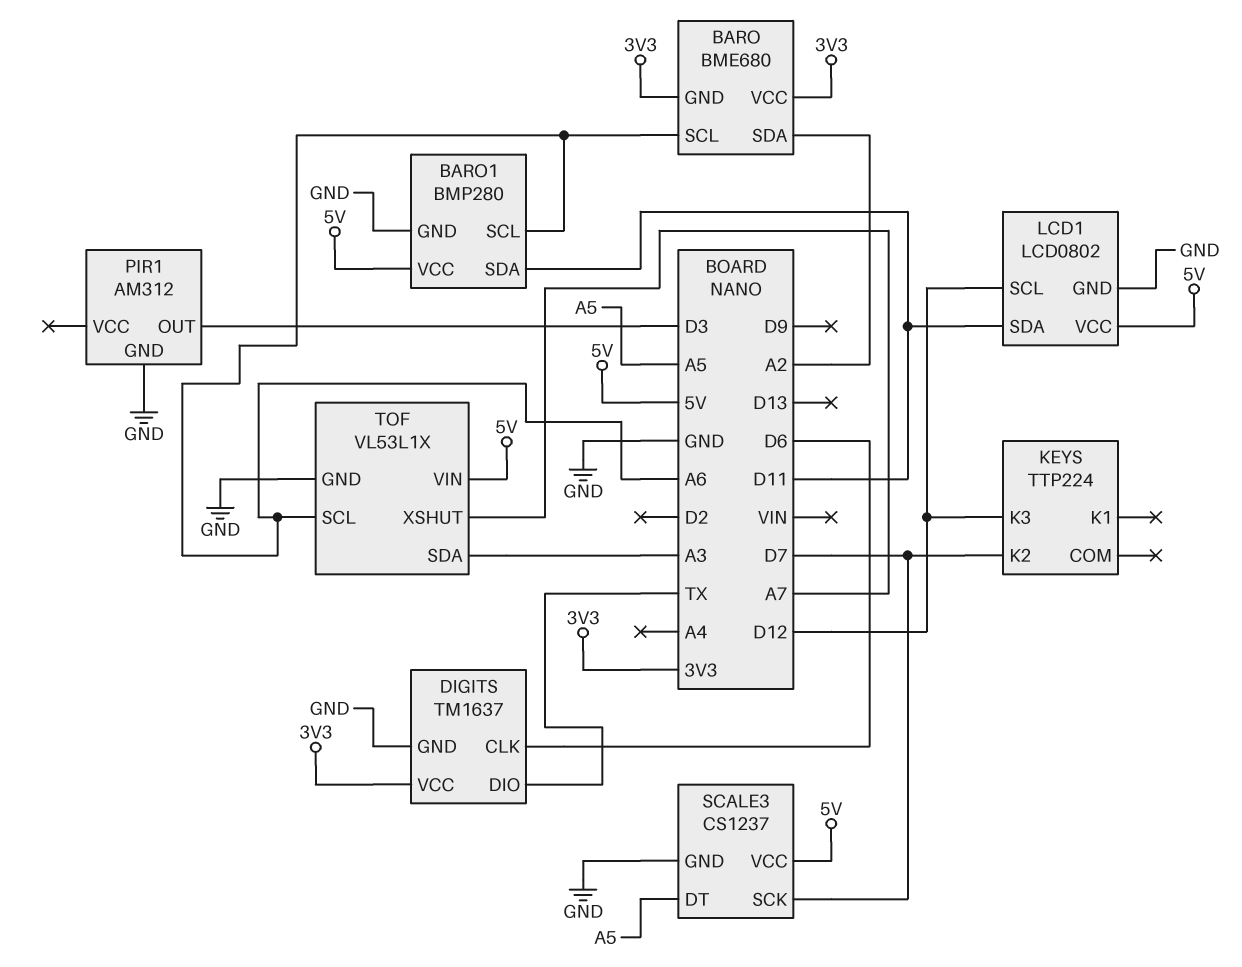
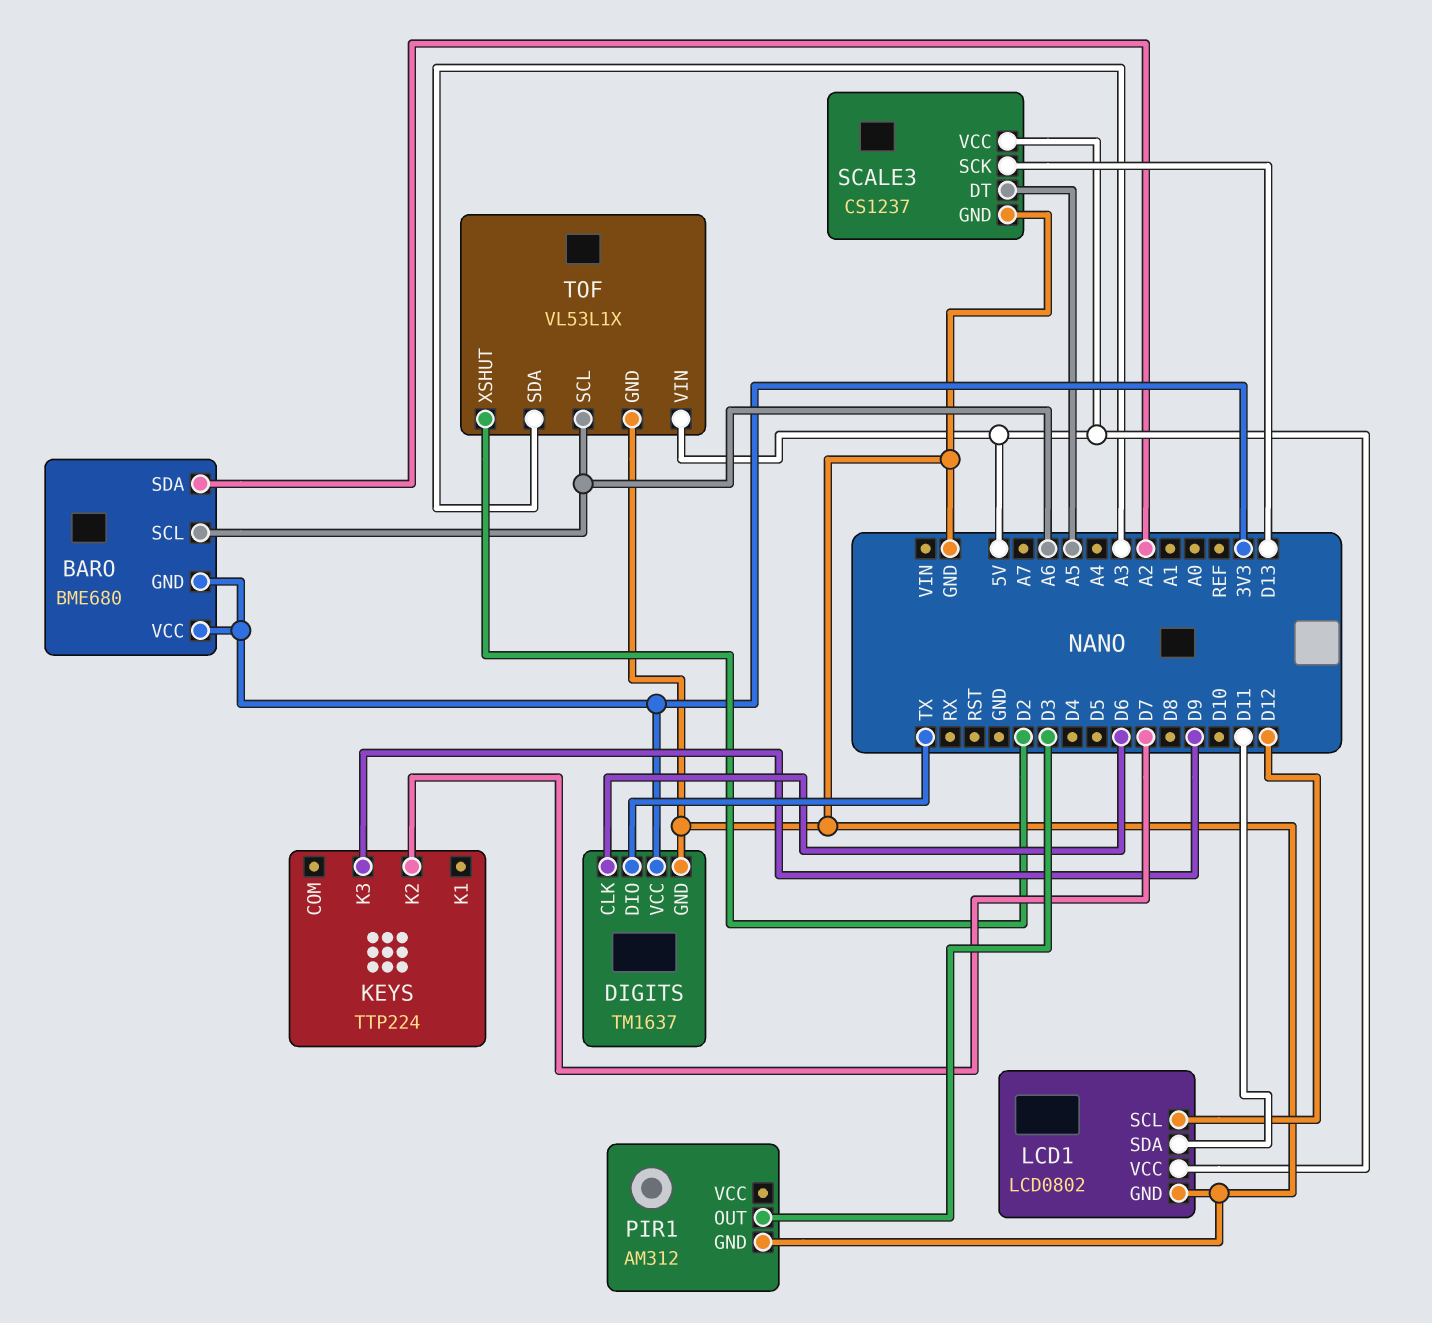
BARO1: BMP280 -> none
BARO1 pin GND: GND -> none
BARO1 pin SCL: A6 -> none
BARO1 pin SDA: D11 -> none
BARO1 pin VCC: 5V -> none
KEYS pin K3: D12 -> D9
SCALE3 pin SCK: D7 -> D13
TOF pin XSHUT: A7 -> D2

